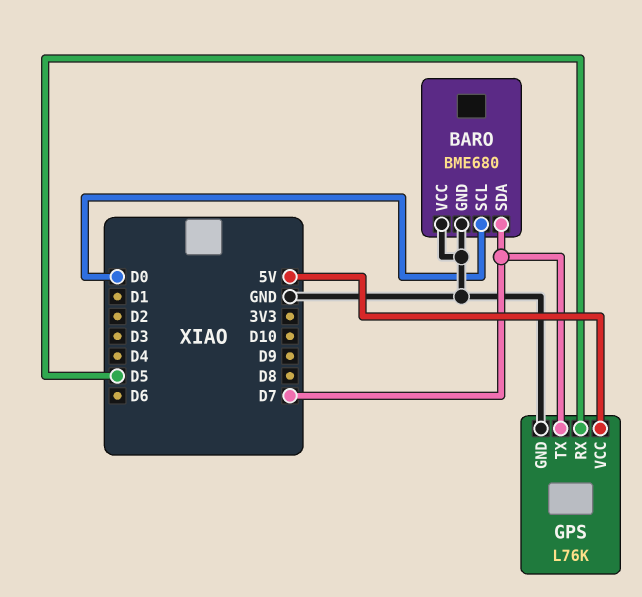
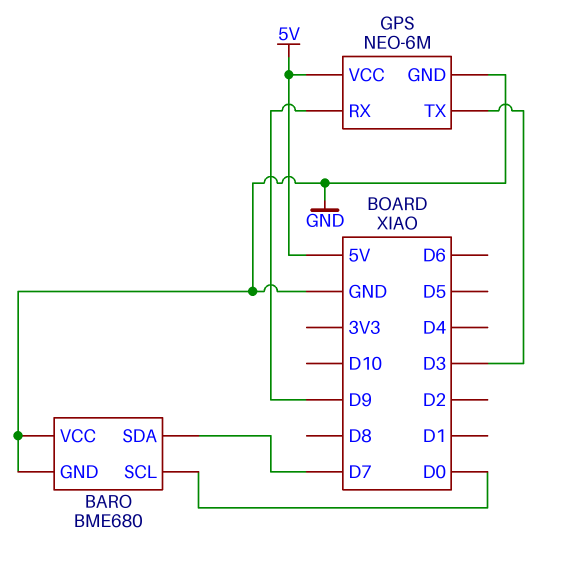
GPS: L76K -> NEO-6M
GPS pin RX: D5 -> D9
GPS pin TX: D7 -> D3

